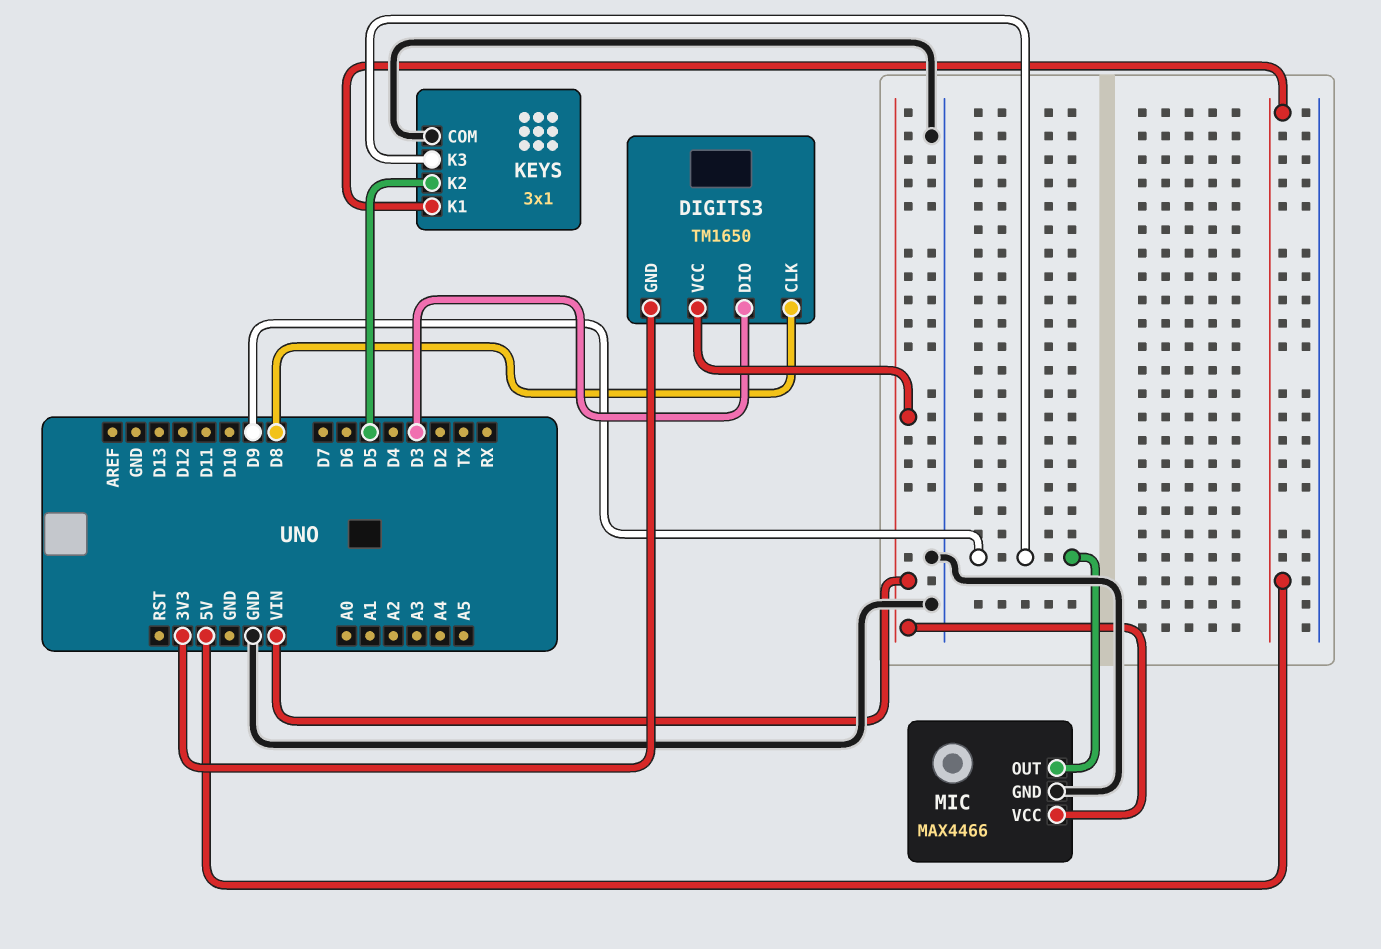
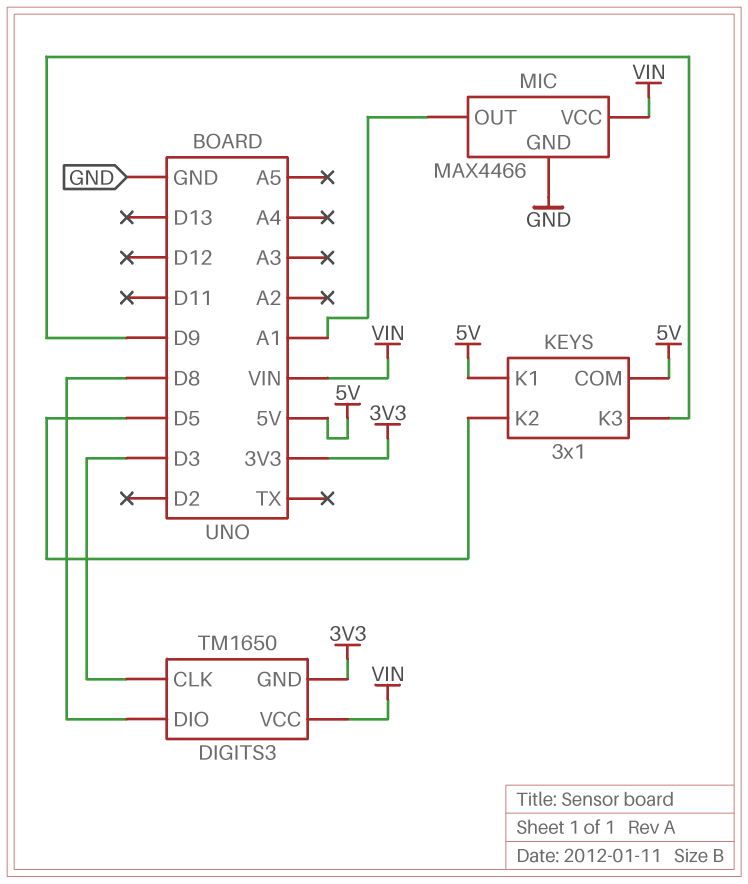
DIGITS3 pin CLK: D8 -> D3
DIGITS3 pin DIO: D3 -> D8
KEYS pin COM: GND -> 5V
MIC pin OUT: D9 -> A1

